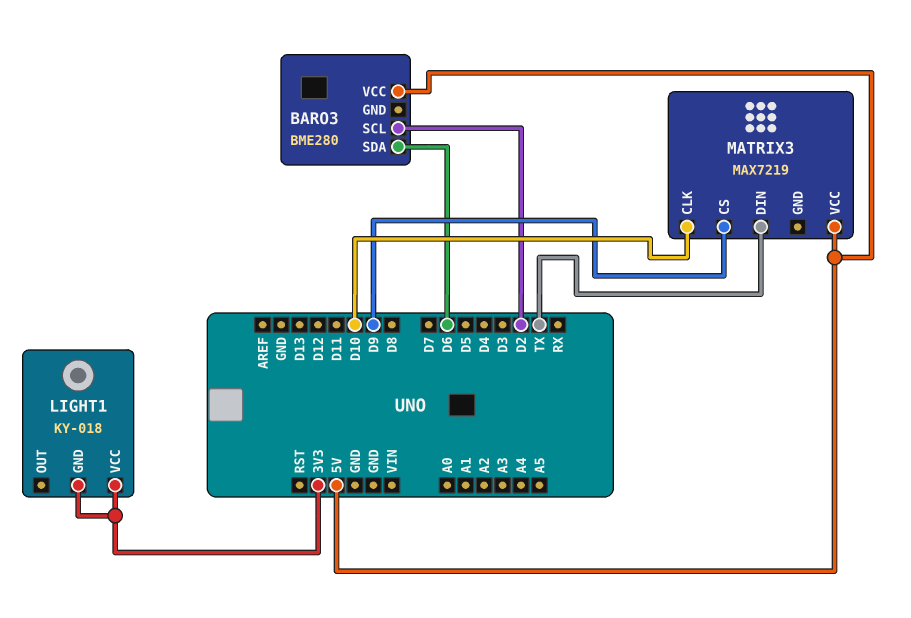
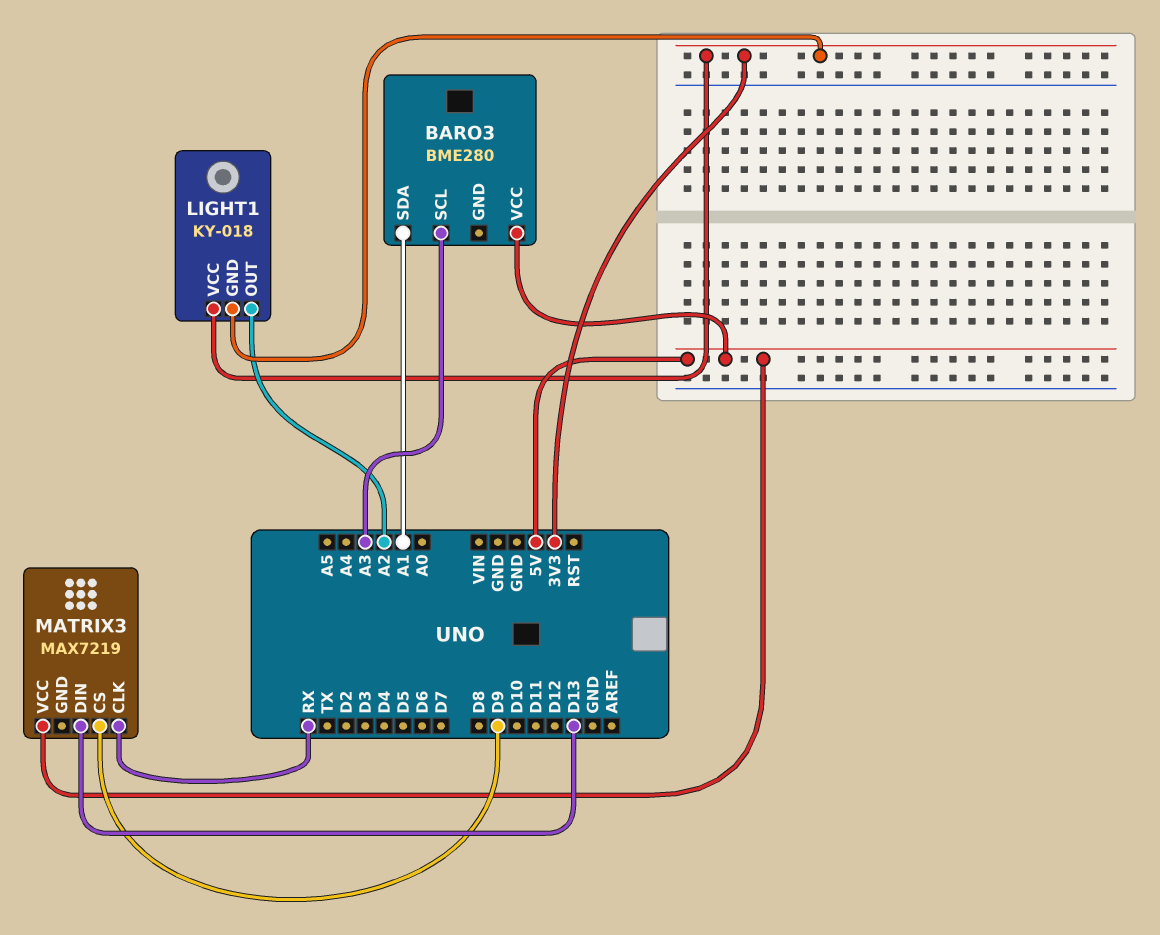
BARO3 pin SCL: D2 -> A3
BARO3 pin SDA: D6 -> A1
LIGHT1 pin OUT: none -> A2
MATRIX3 pin CLK: D10 -> RX
MATRIX3 pin DIN: TX -> D13

